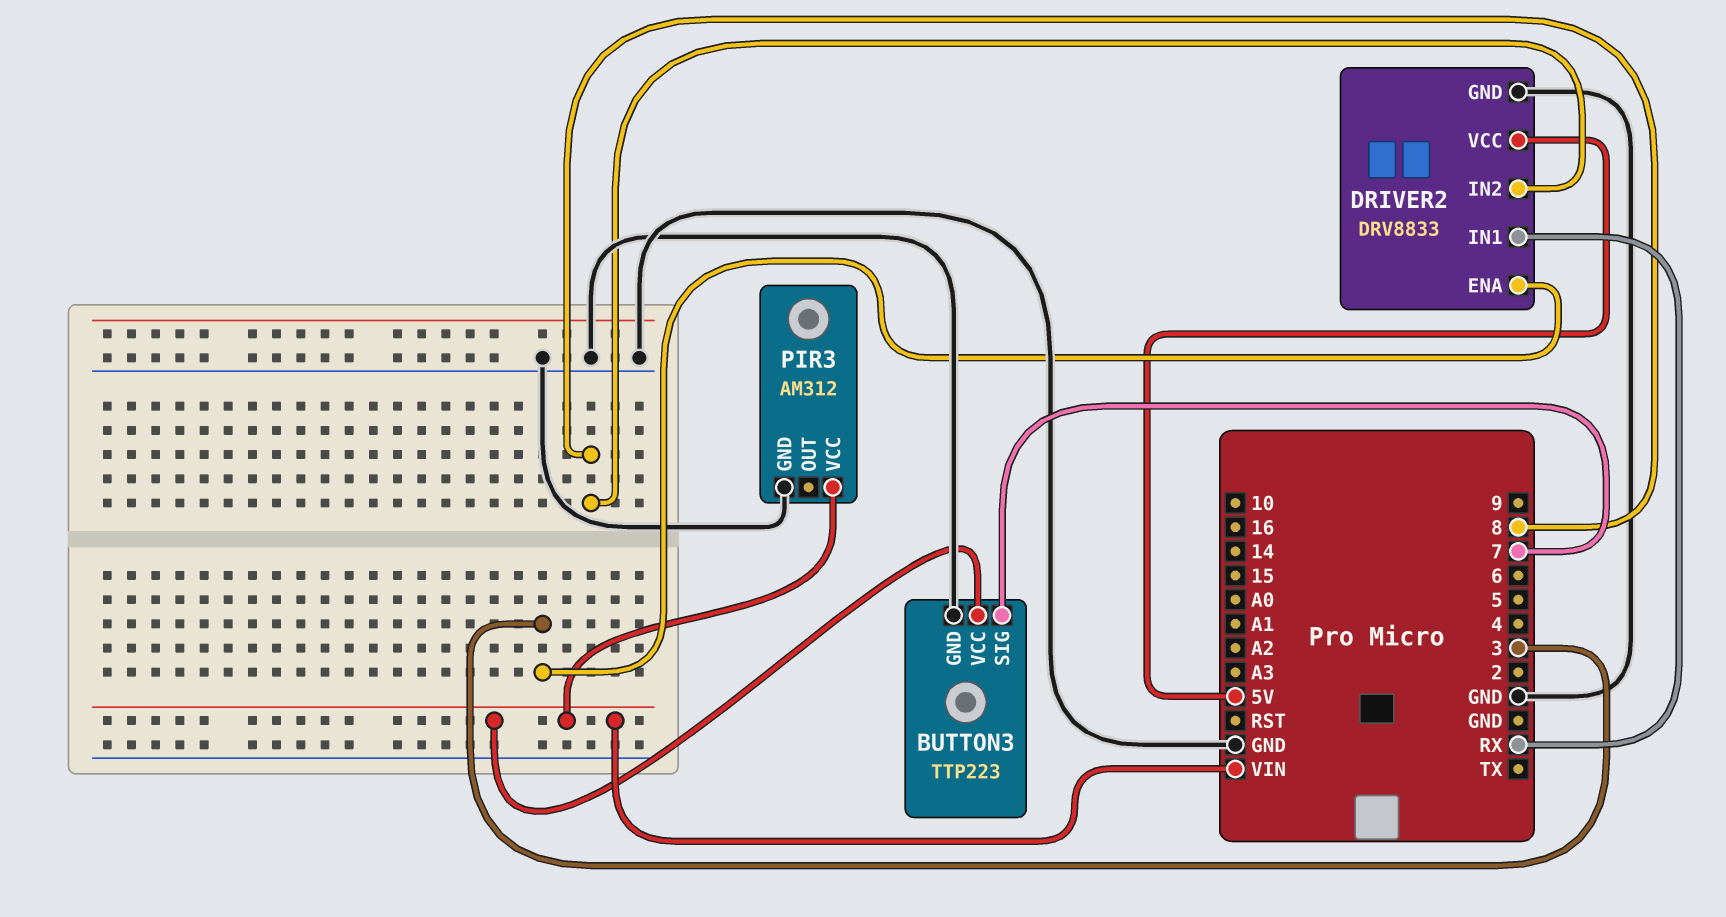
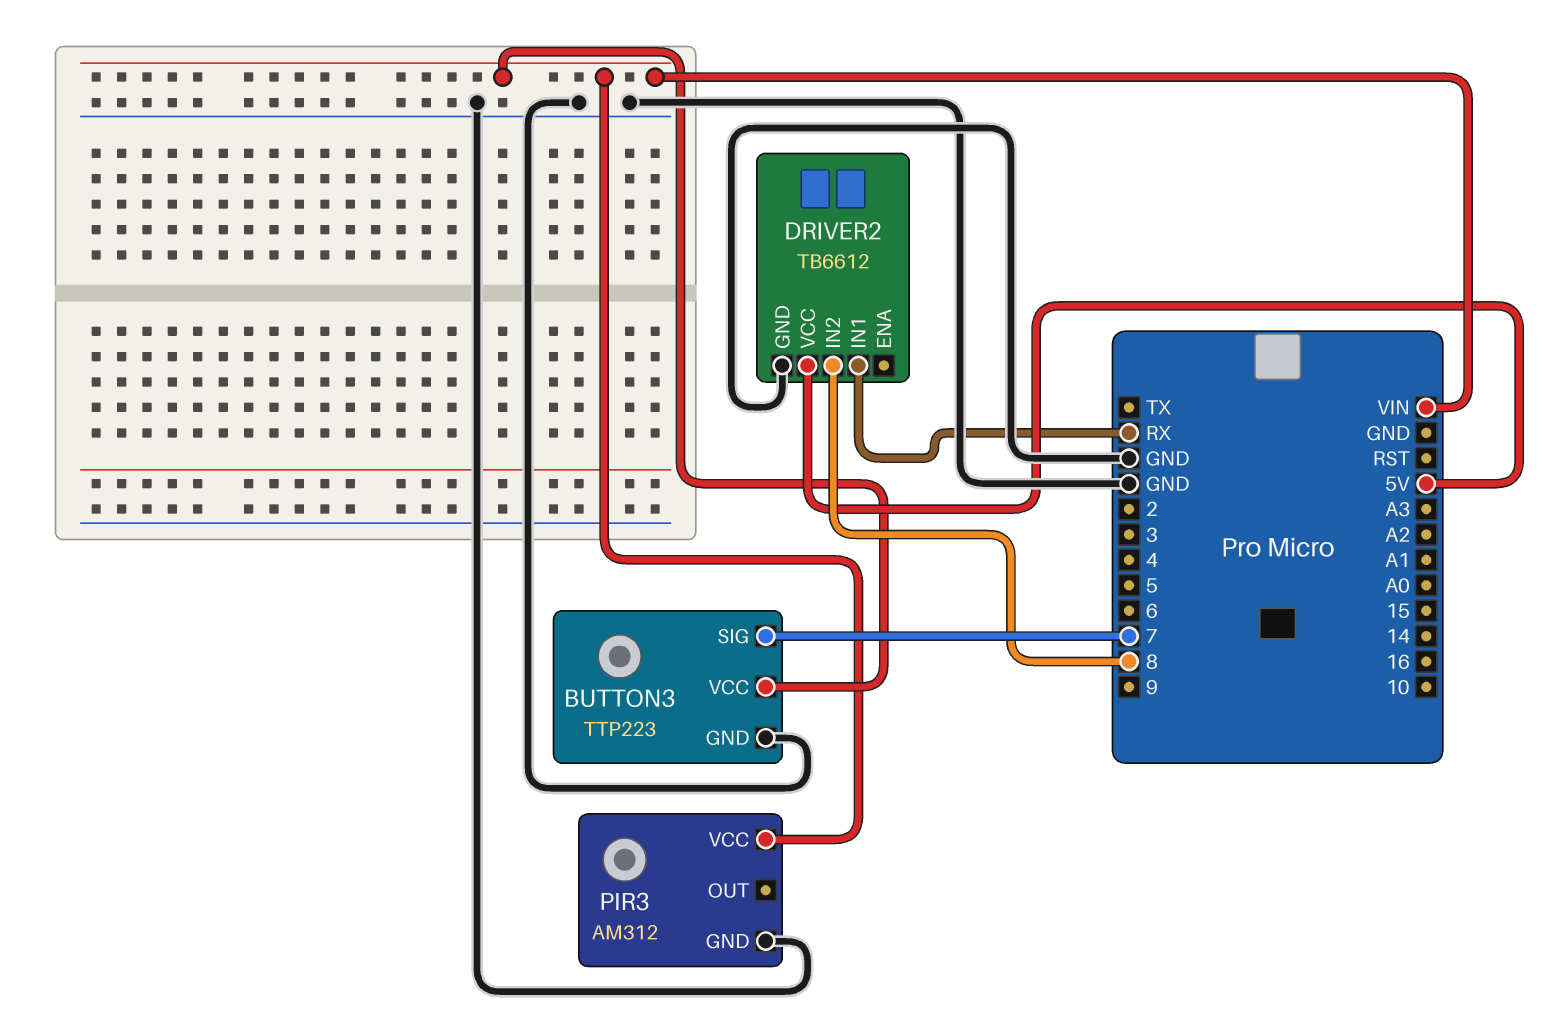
DRIVER2: DRV8833 -> TB6612
DRIVER2 pin ENA: 3 -> none

